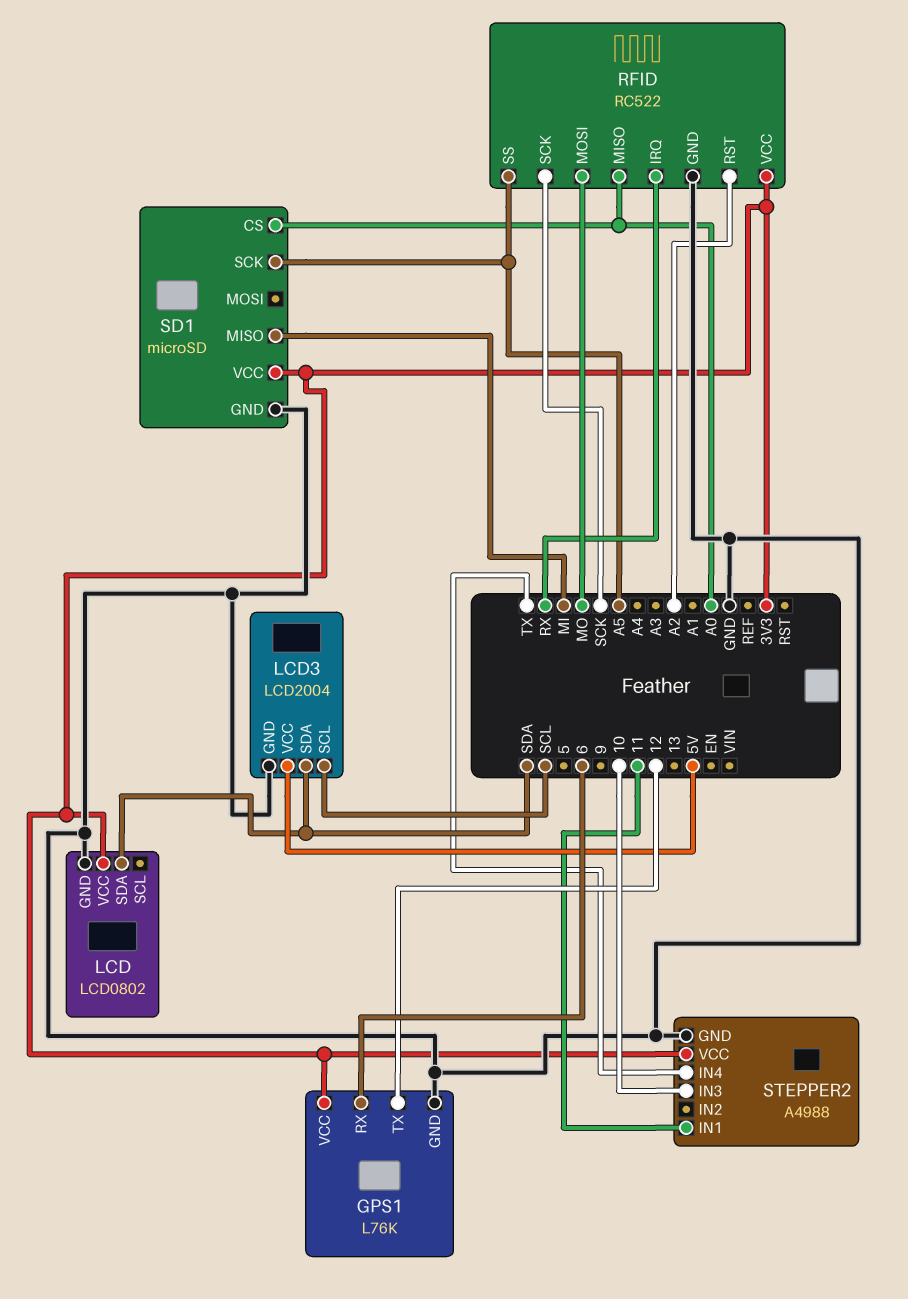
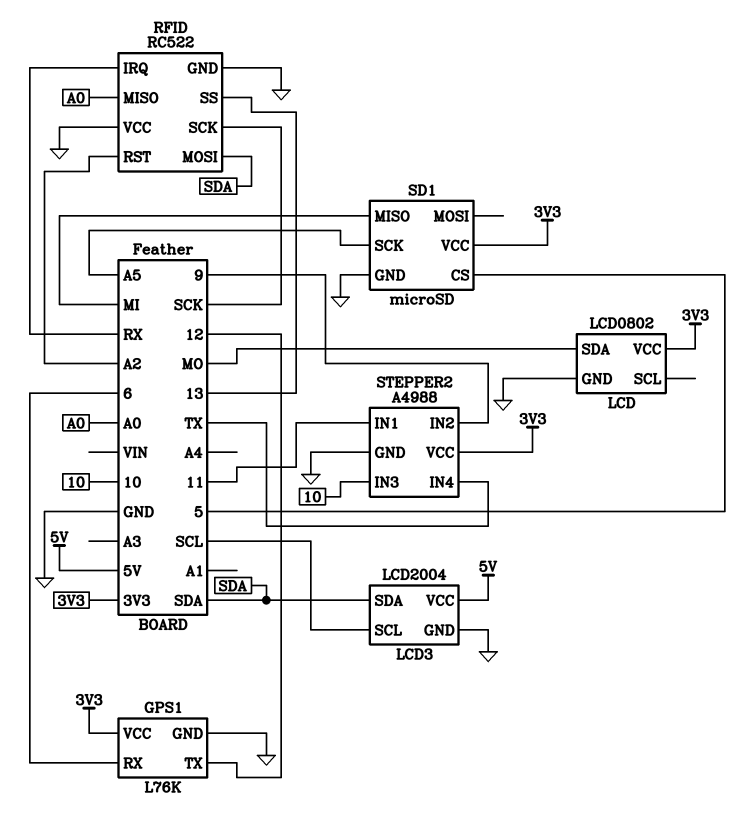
LCD pin SDA: SDA -> MO
RFID pin MOSI: MO -> SDA
RFID pin SS: A5 -> 13
RFID pin VCC: 3V3 -> GND
SD1 pin CS: A0 -> 5
STEPPER2 pin IN2: none -> 9

